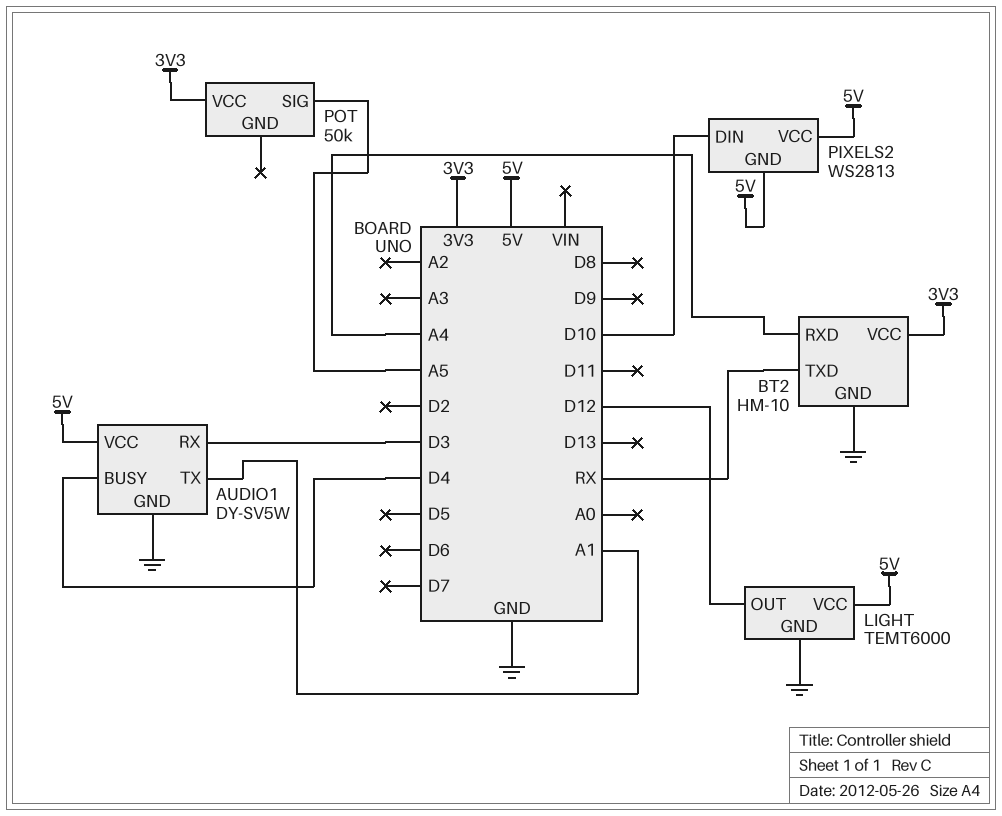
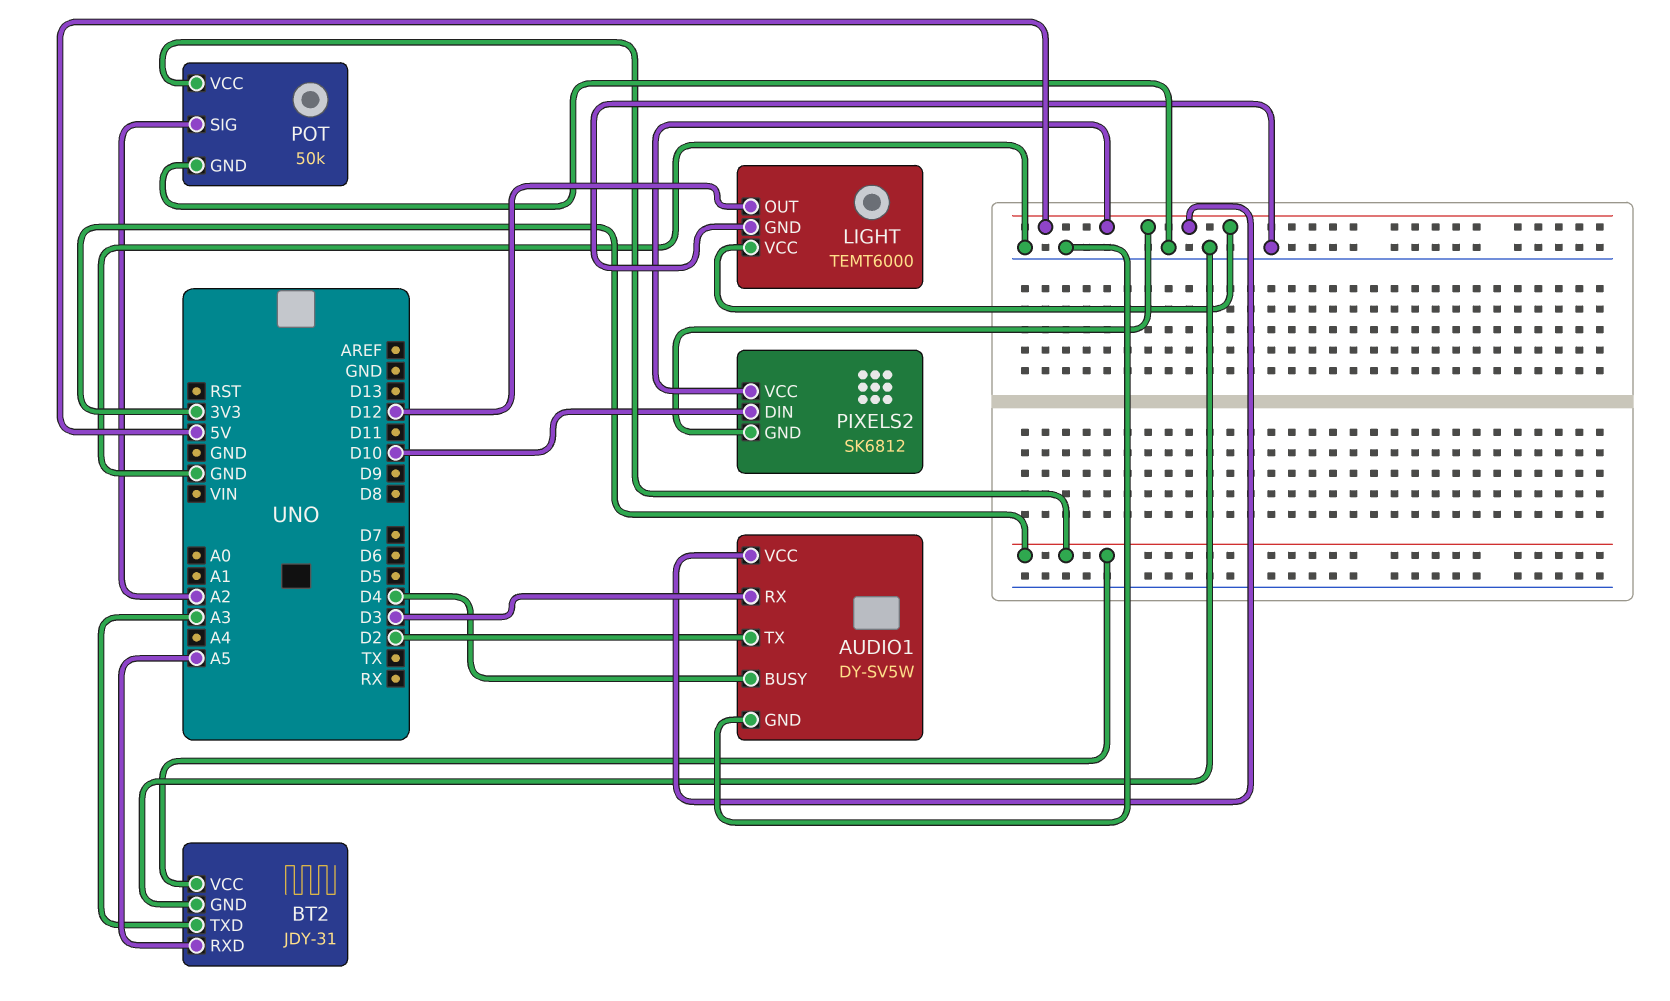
AUDIO1 pin TX: A1 -> D2
BT2: HM-10 -> JDY-31
BT2 pin RXD: A4 -> A5
BT2 pin TXD: RX -> A3
PIXELS2: WS2813 -> SK6812
POT pin GND: none -> GND
POT pin SIG: A5 -> A2

